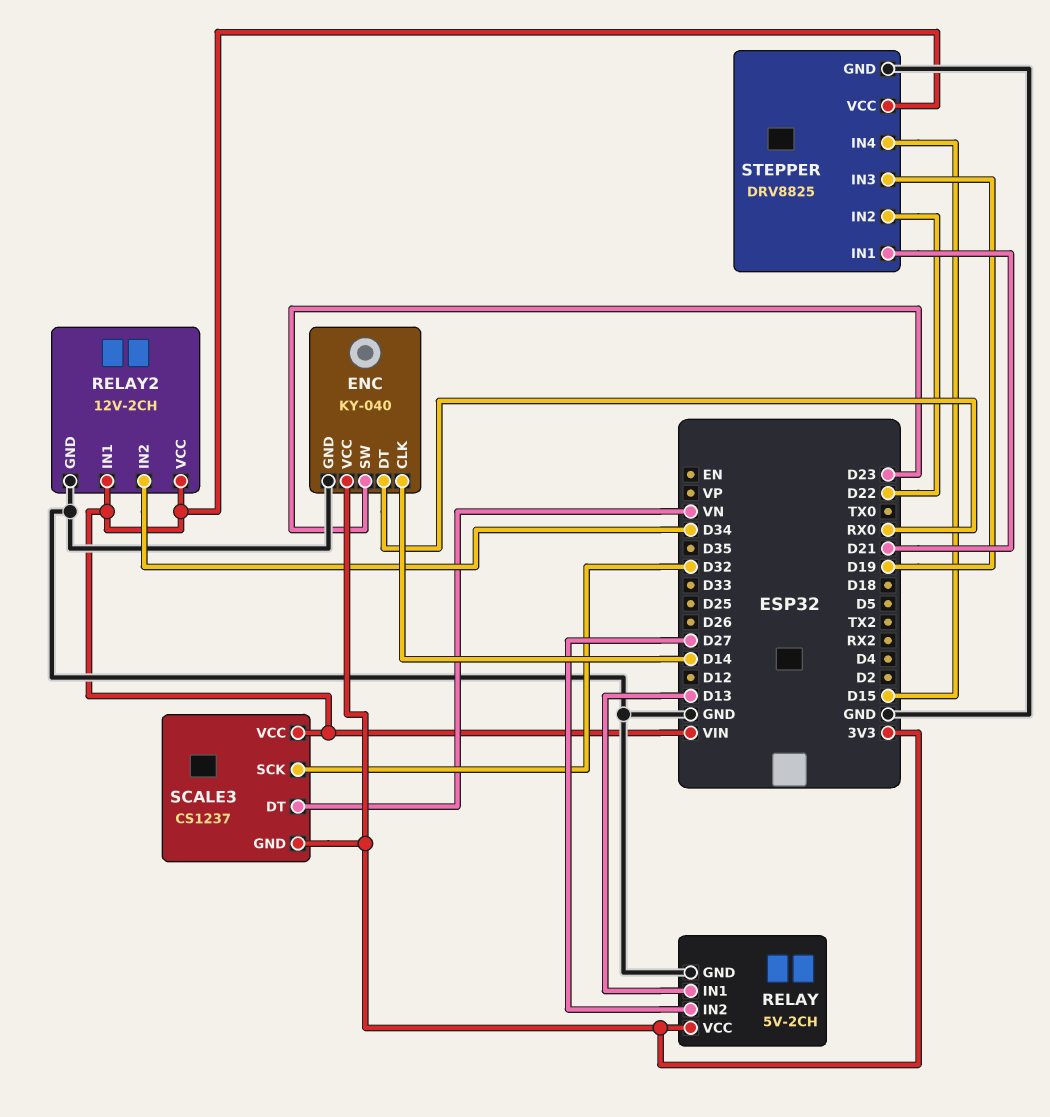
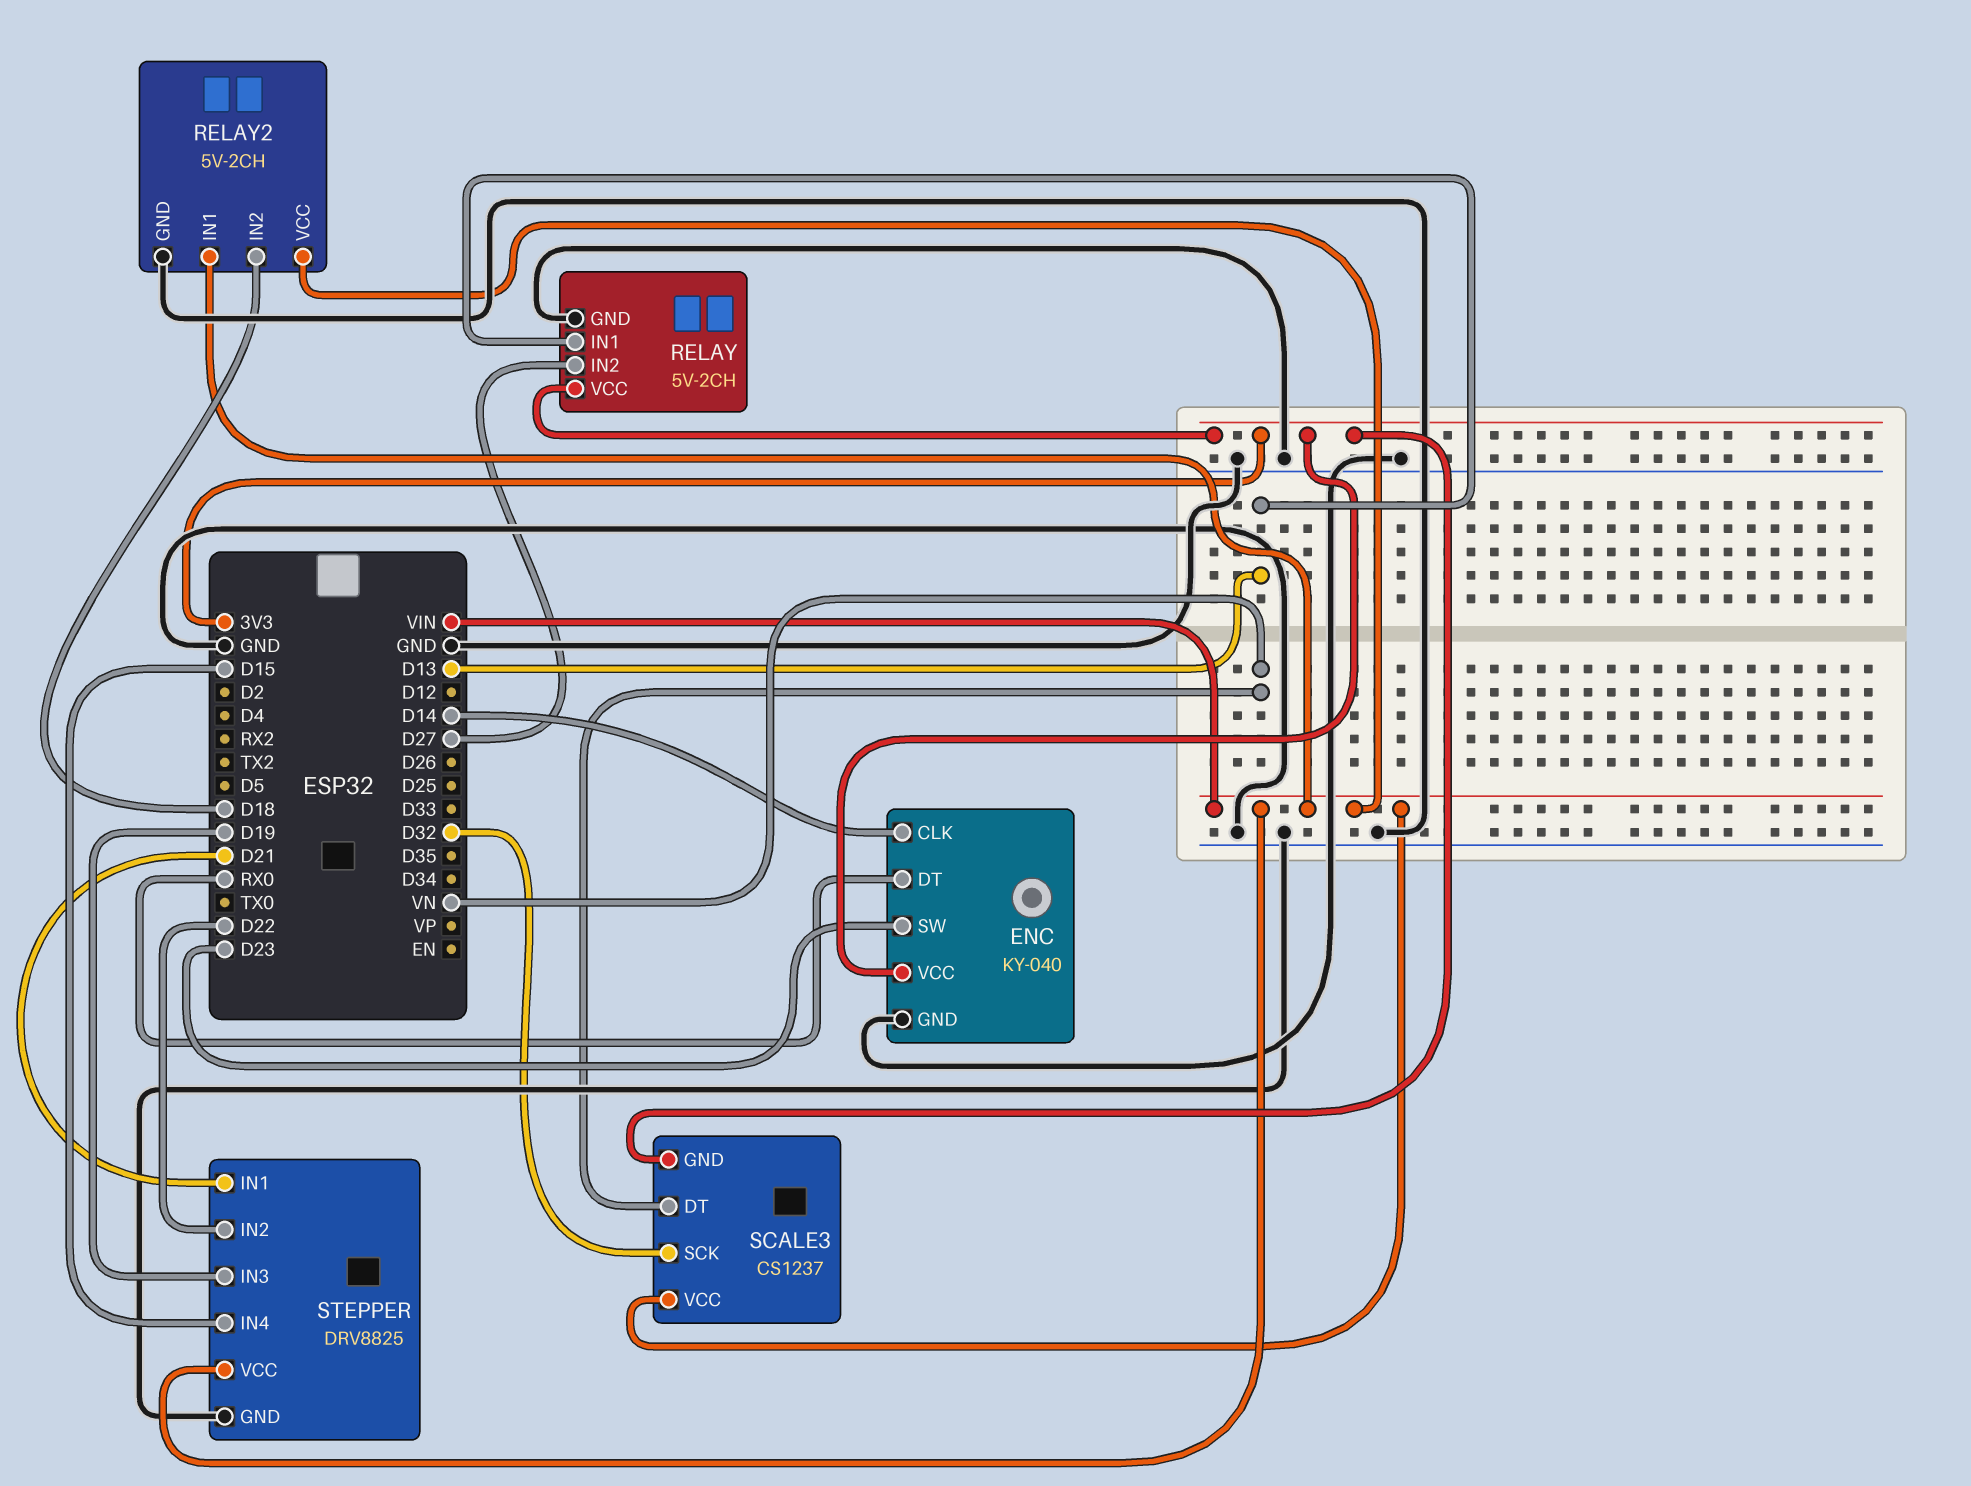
RELAY2: 12V-2CH -> 5V-2CH
RELAY2 pin IN2: D34 -> D18

